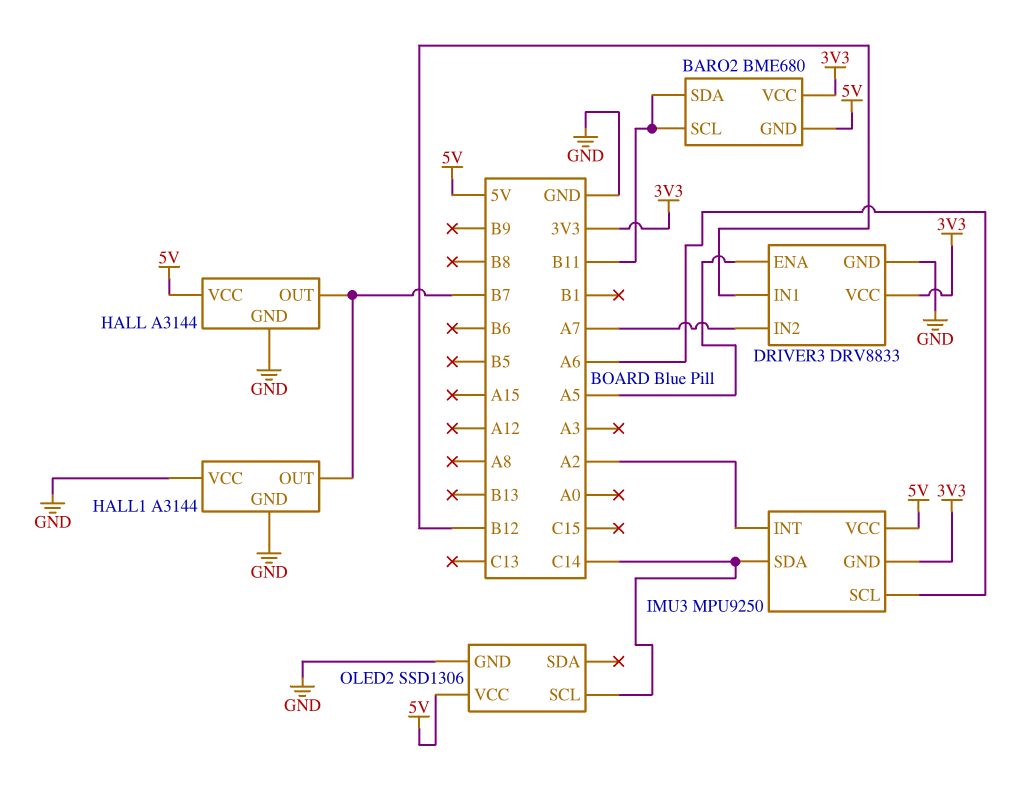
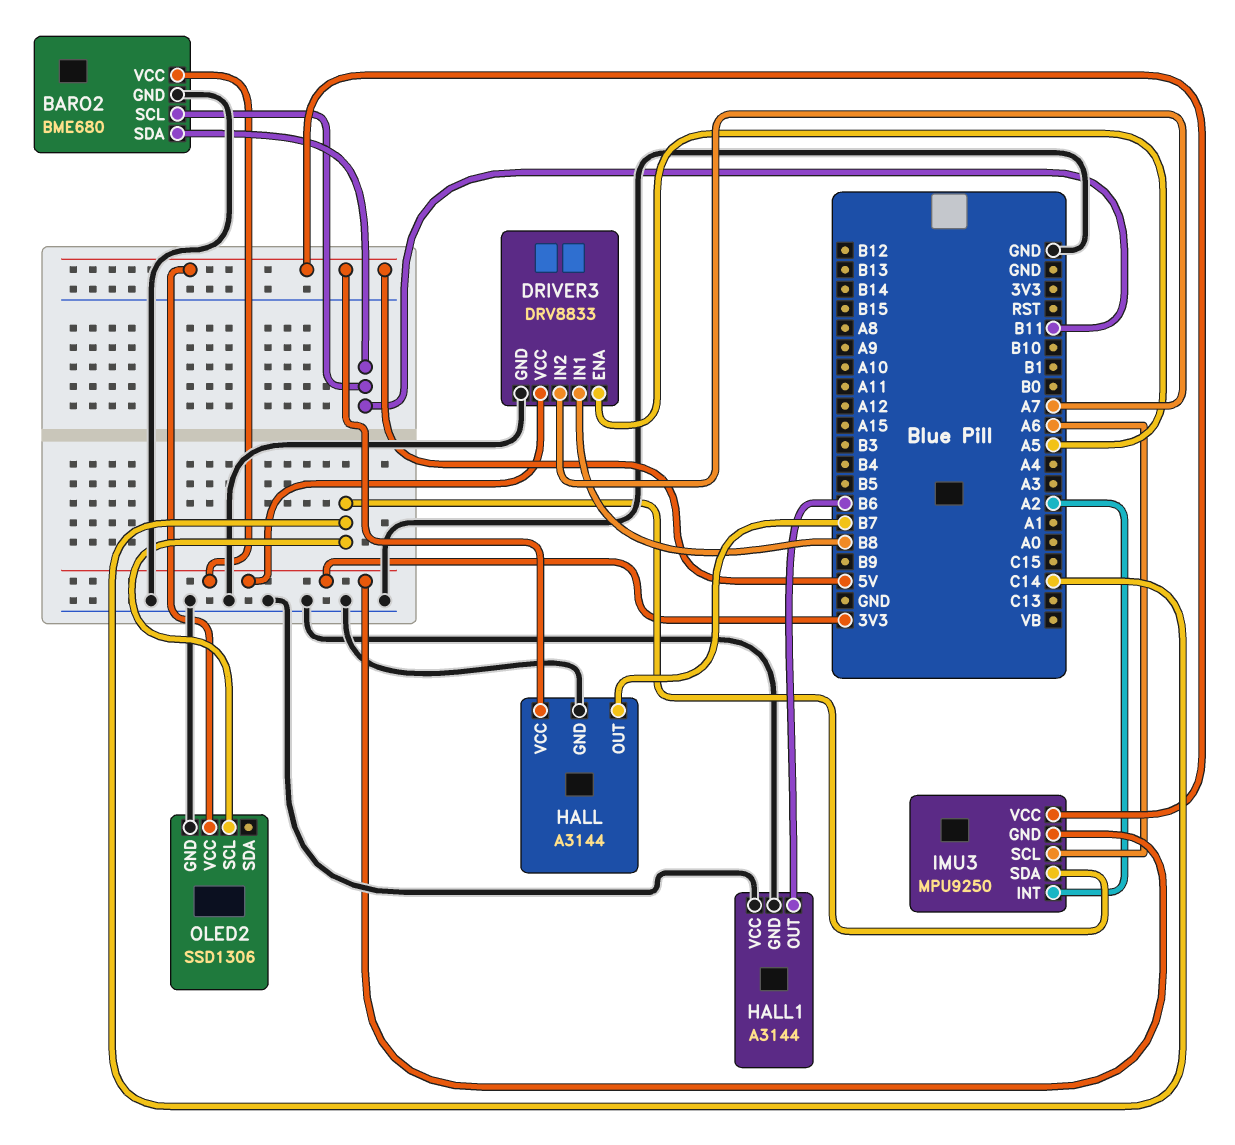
BARO2 pin GND: 5V -> GND
DRIVER3 pin IN1: B12 -> B8
HALL1 pin OUT: B7 -> B6

